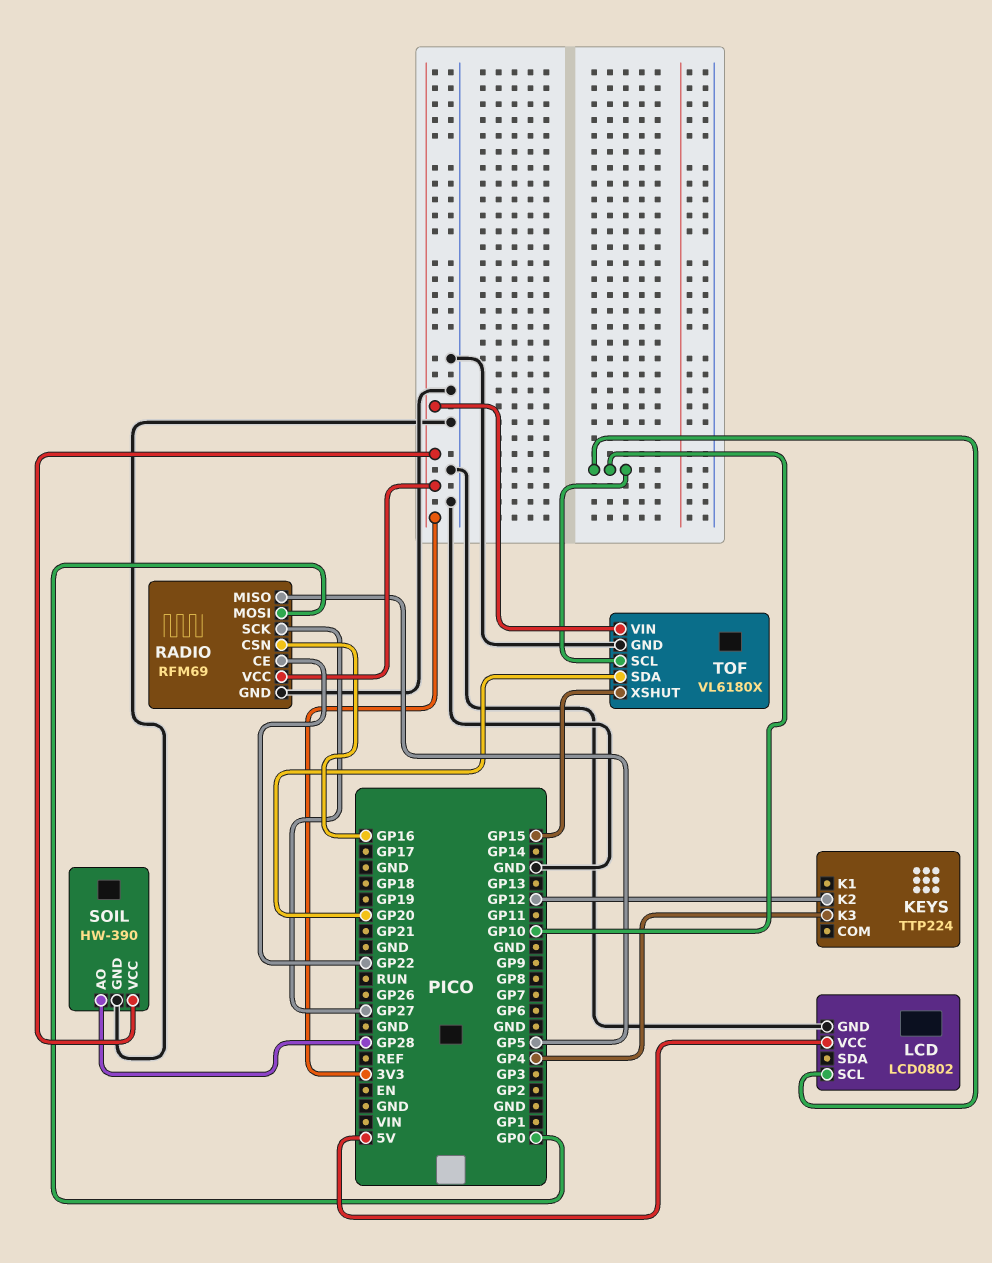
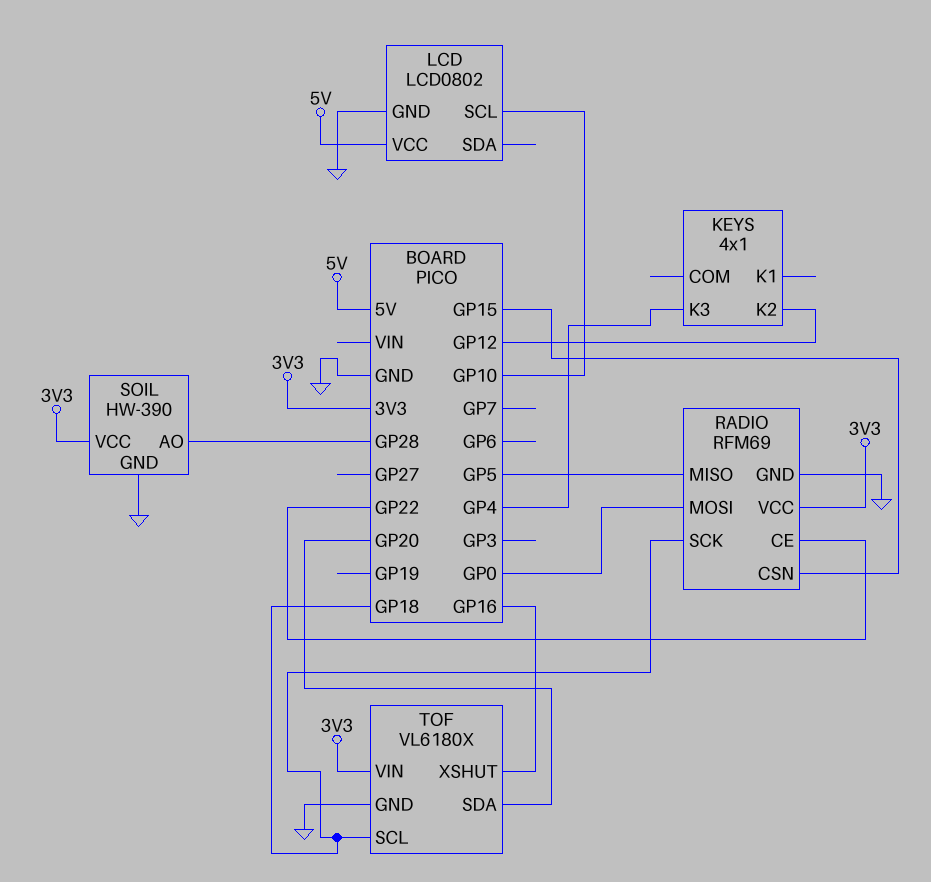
KEYS: TTP224 -> 4x1
RADIO pin CSN: GP16 -> GP15
RADIO pin SCK: GP27 -> GP18
TOF pin SCL: GP10 -> GP18
TOF pin XSHUT: GP15 -> GP16

